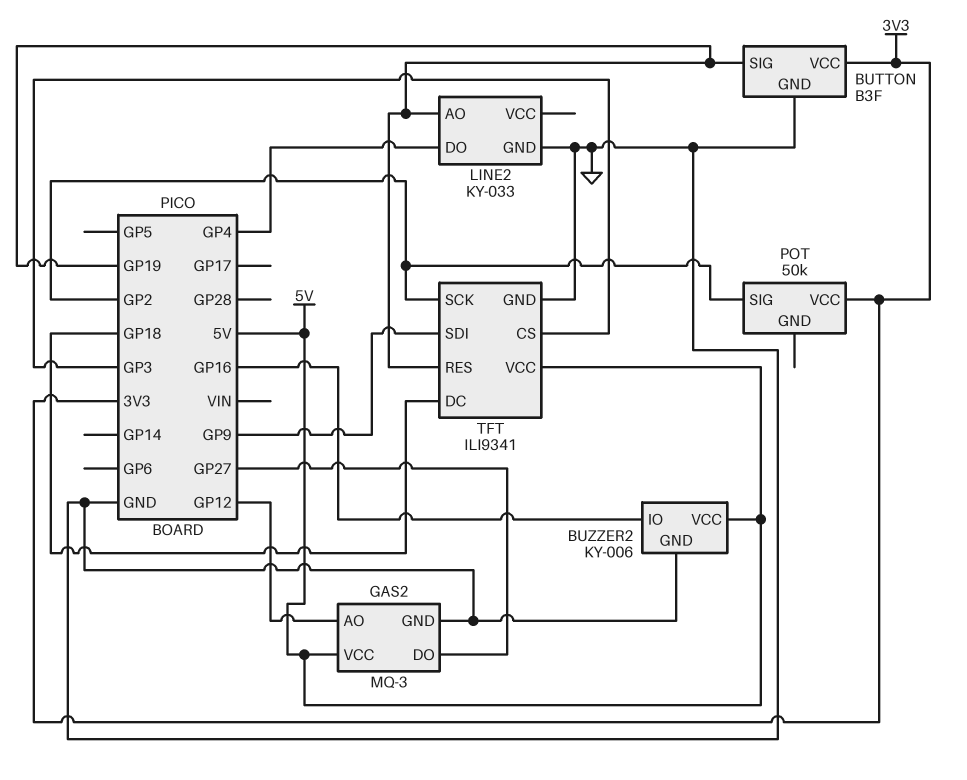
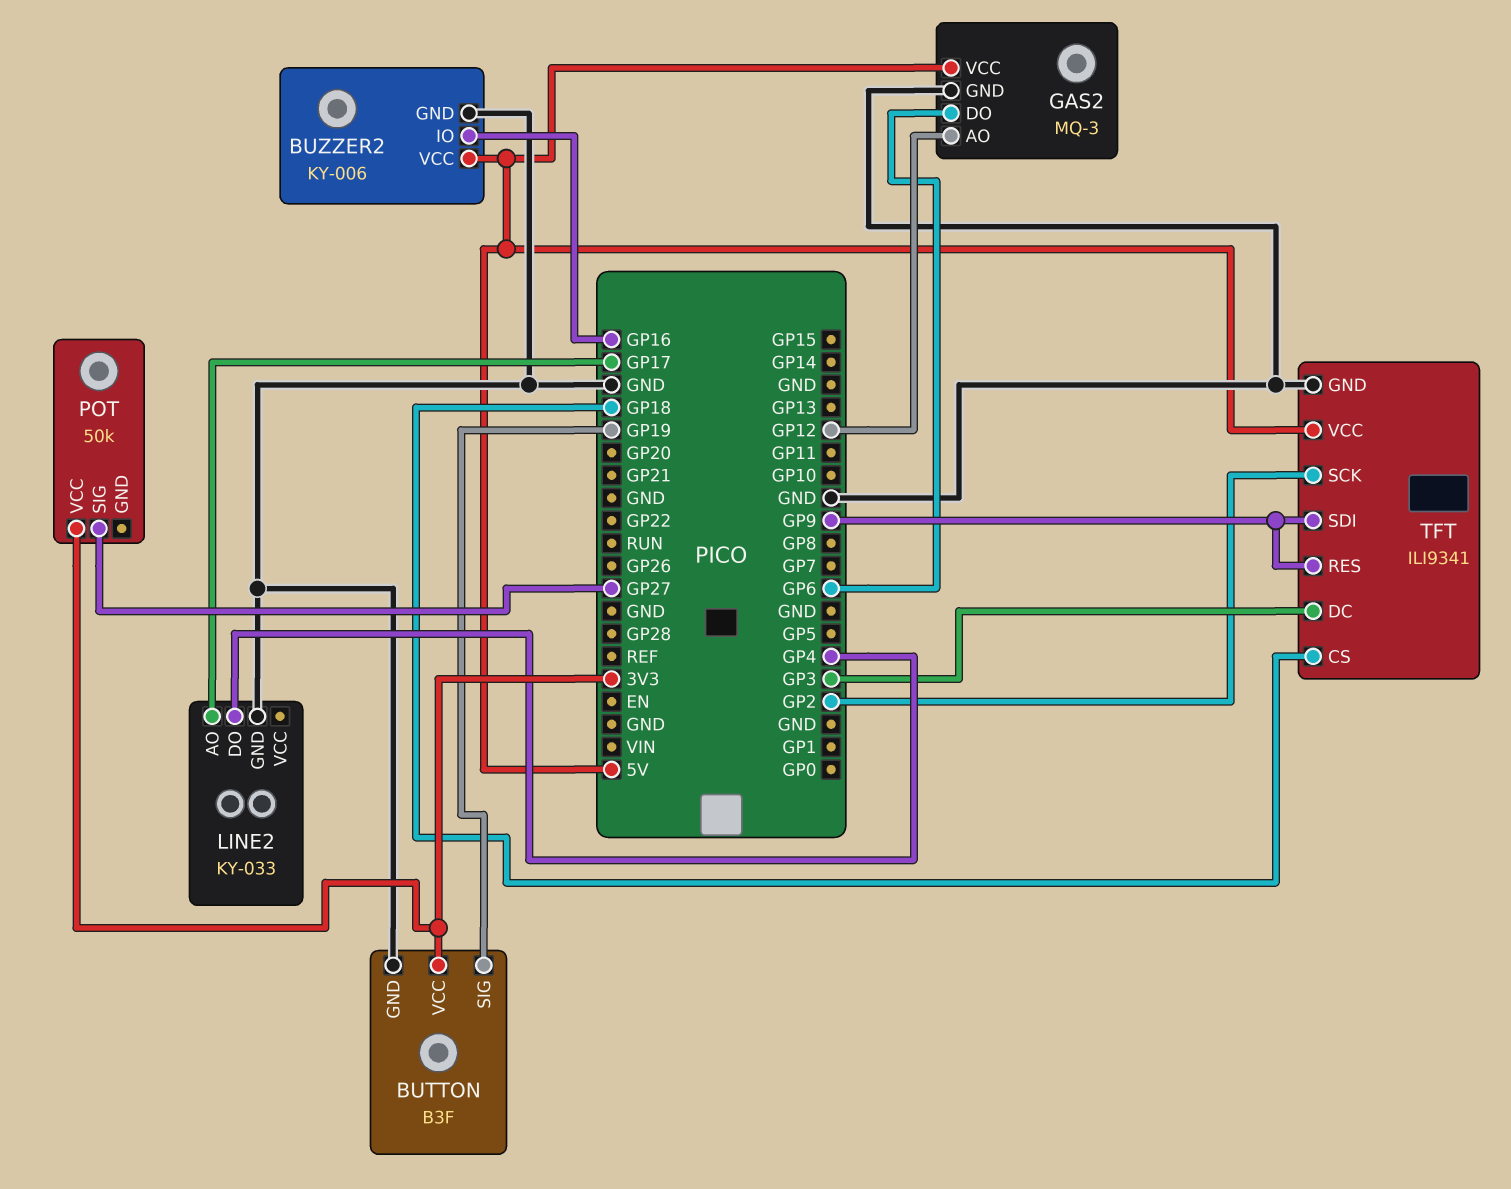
GAS2 pin DO: GP27 -> GP6
LINE2 pin AO: GP19 -> GP17
POT pin SIG: GP2 -> GP27
TFT pin CS: GP3 -> GP18
TFT pin DC: GP18 -> GP3
TFT pin RES: GP19 -> GP9

